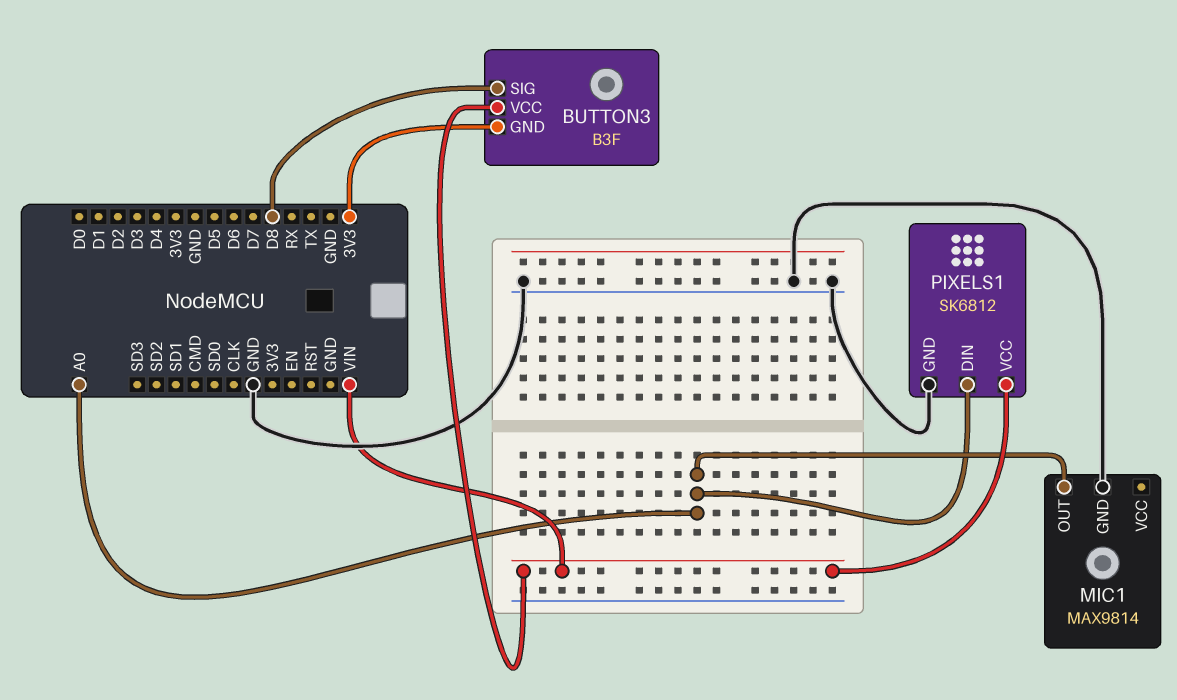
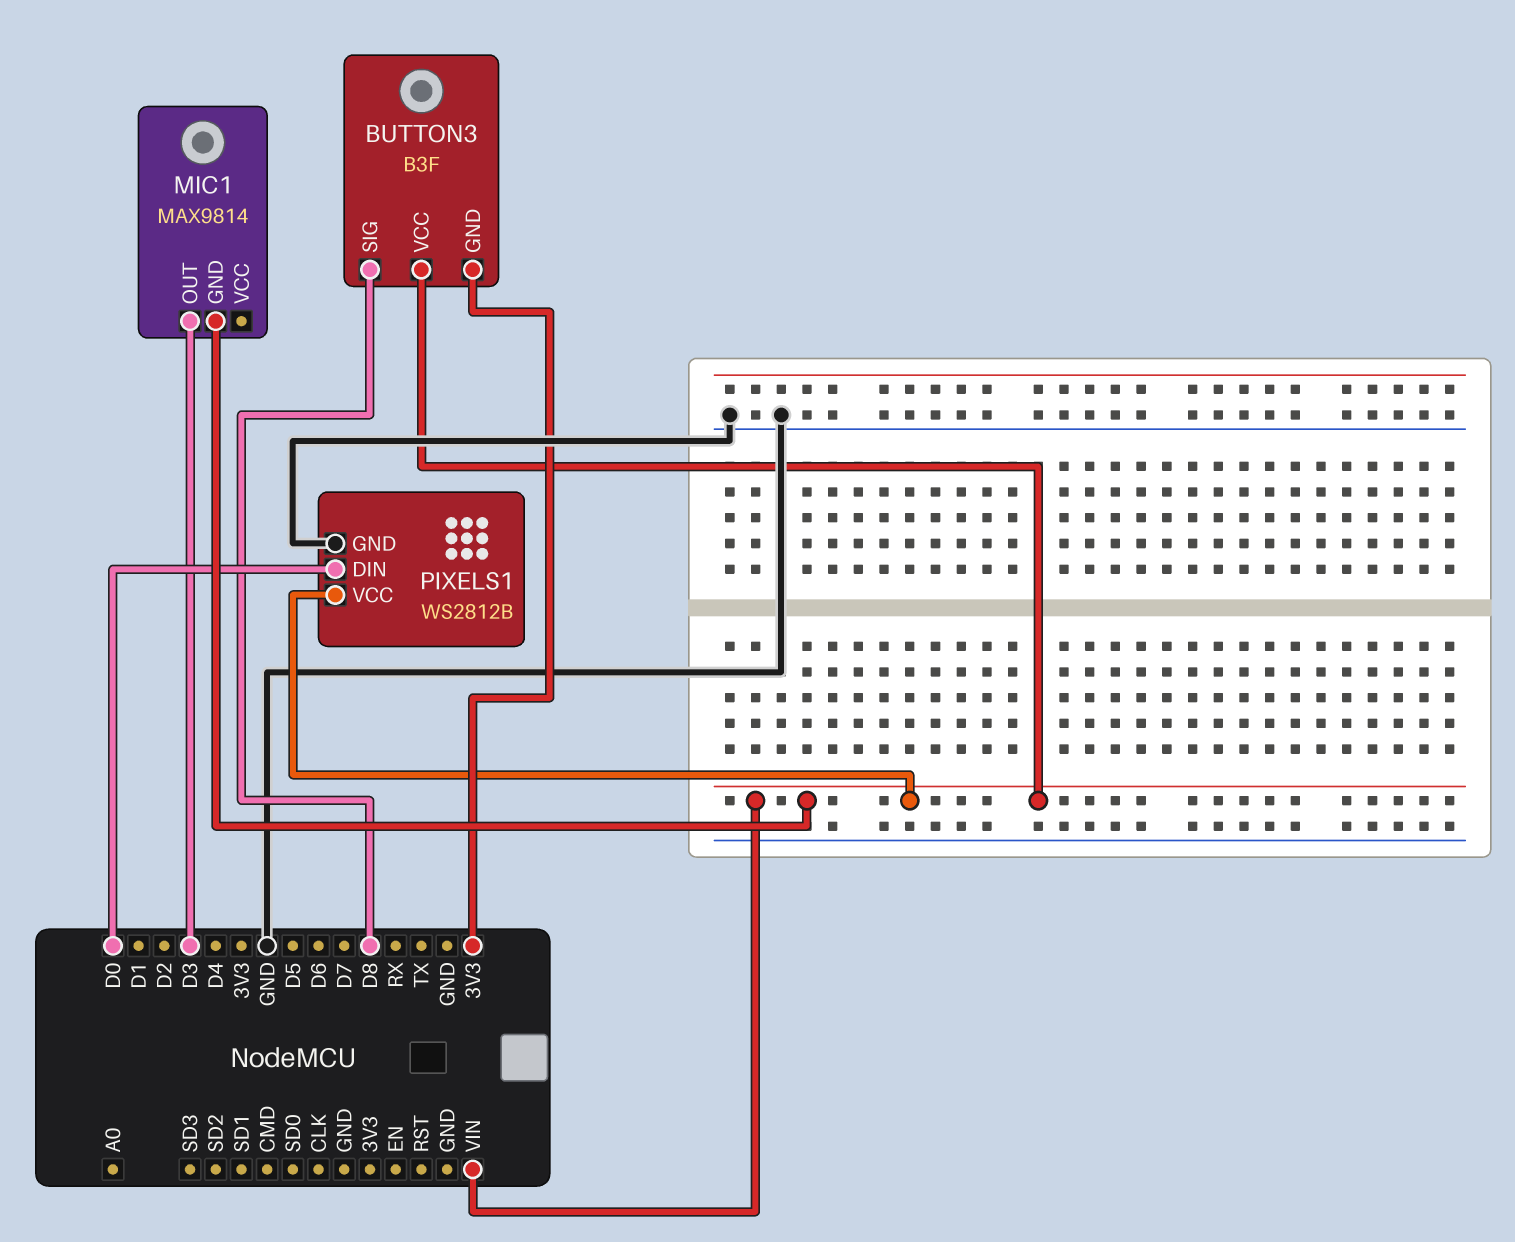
MIC1 pin GND: GND -> VIN
MIC1 pin OUT: A0 -> D3
PIXELS1: SK6812 -> WS2812B
PIXELS1 pin DIN: A0 -> D0

